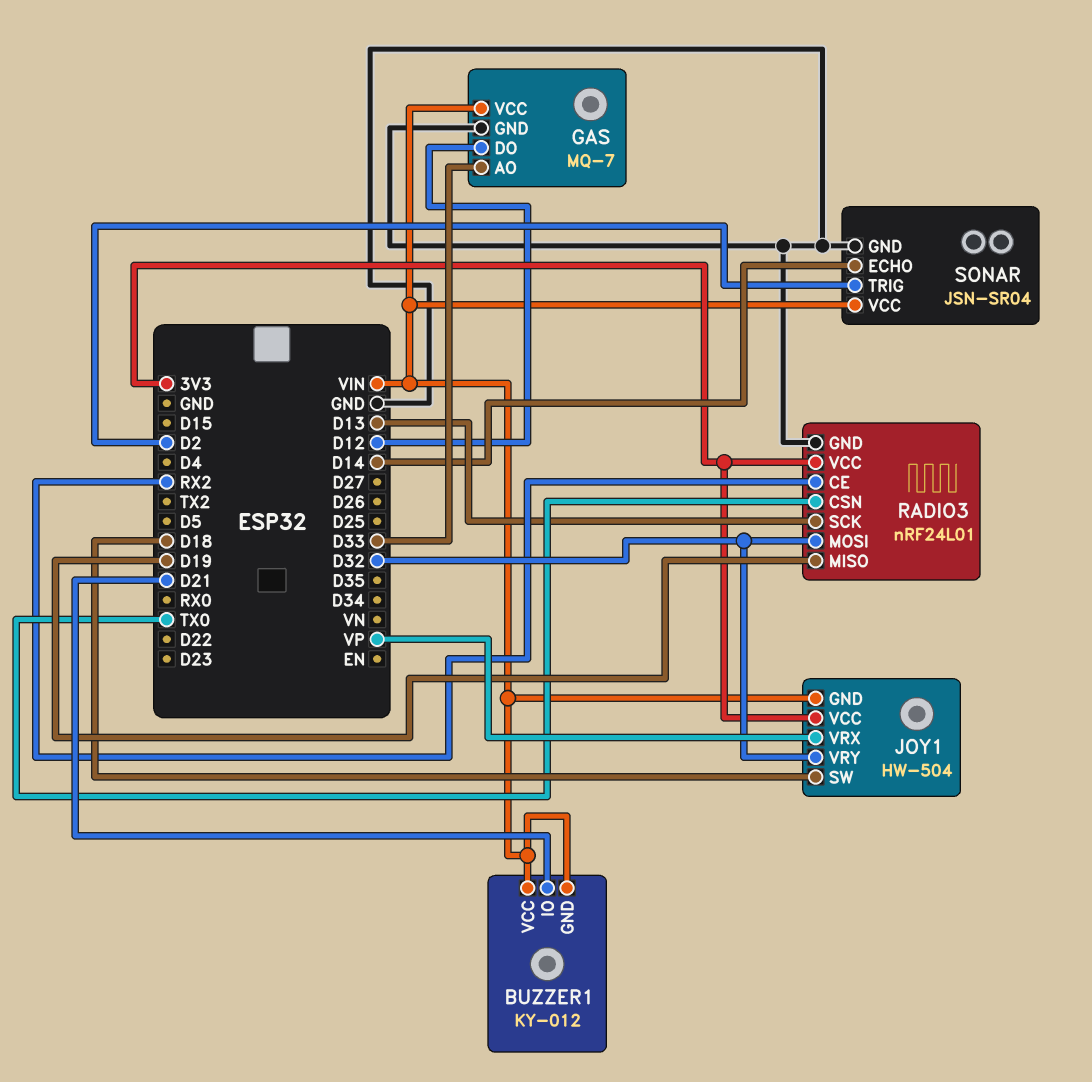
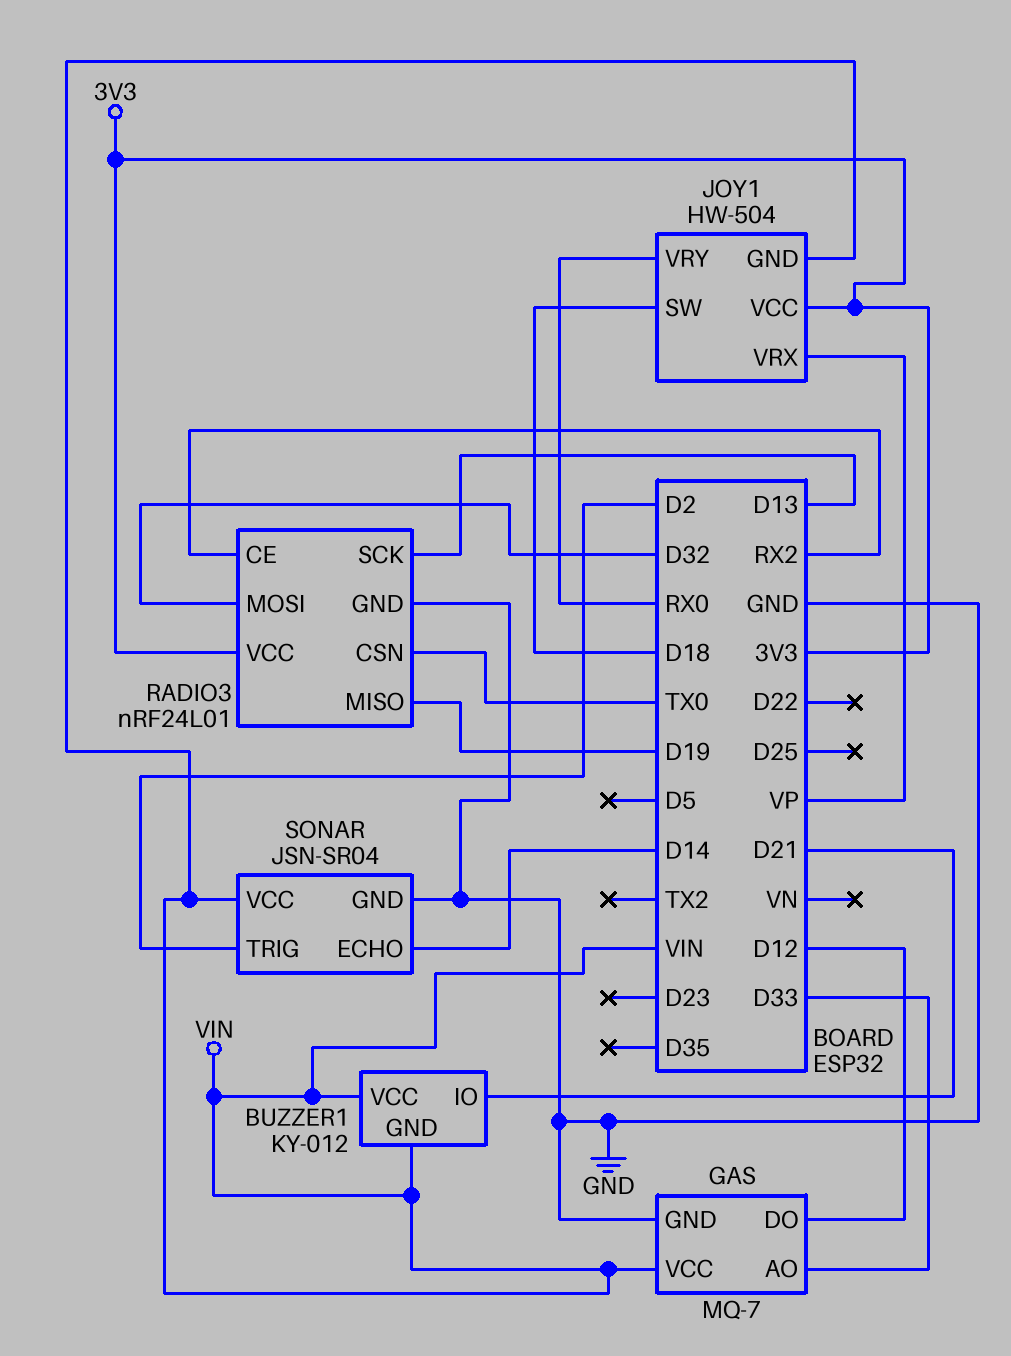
JOY1 pin VRY: D32 -> RX0

